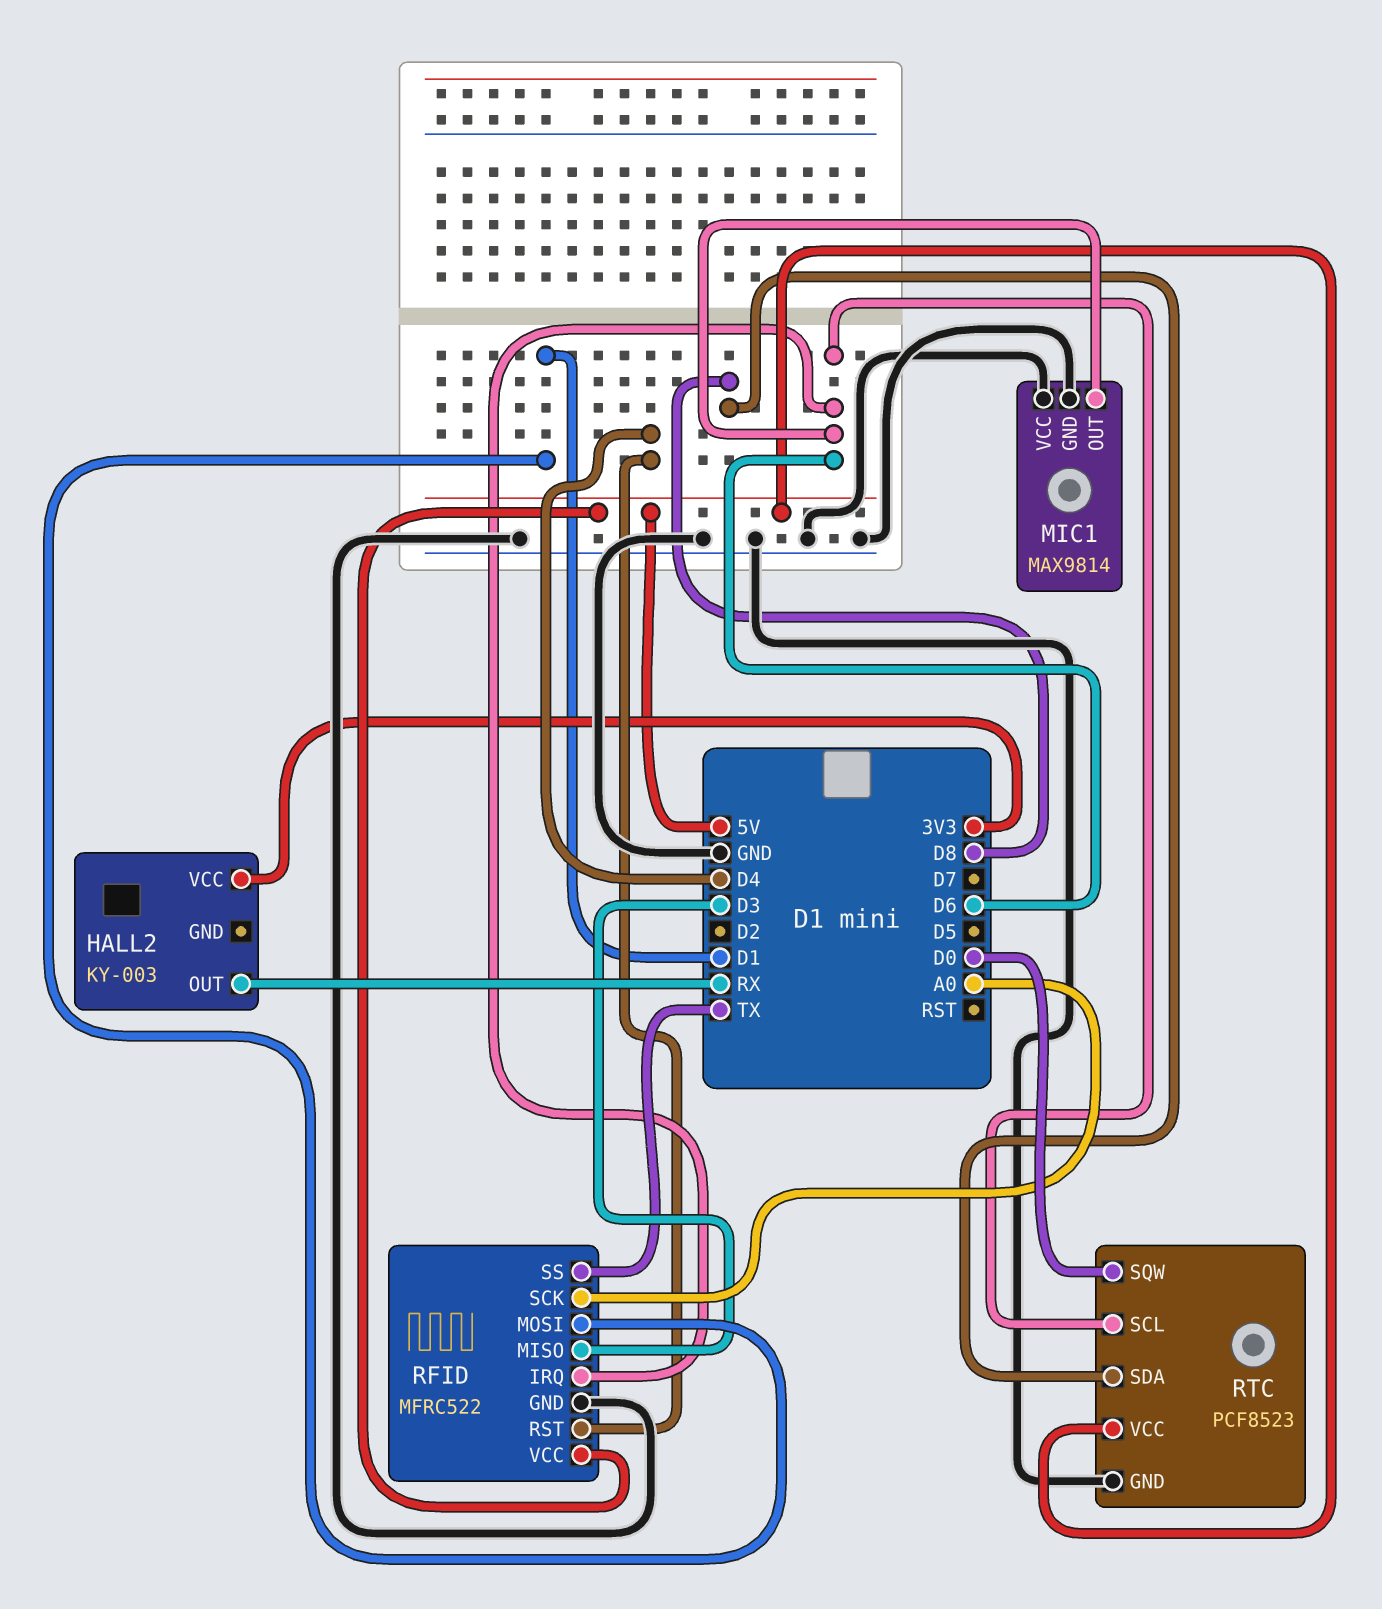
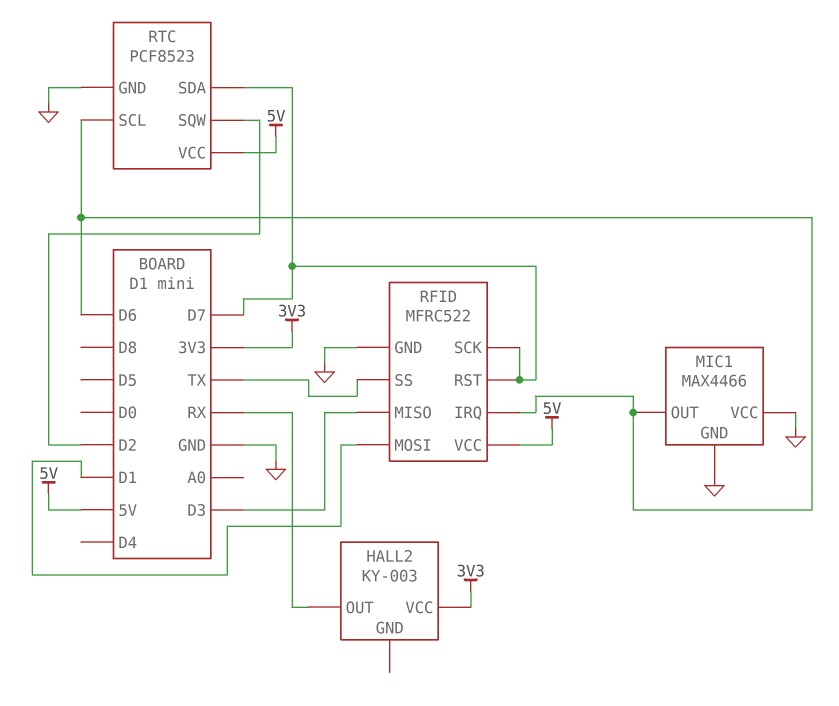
MIC1: MAX9814 -> MAX4466
RFID pin RST: D4 -> D7
RFID pin SCK: A0 -> D7
RTC pin SDA: D8 -> D7
RTC pin SQW: D0 -> D2

